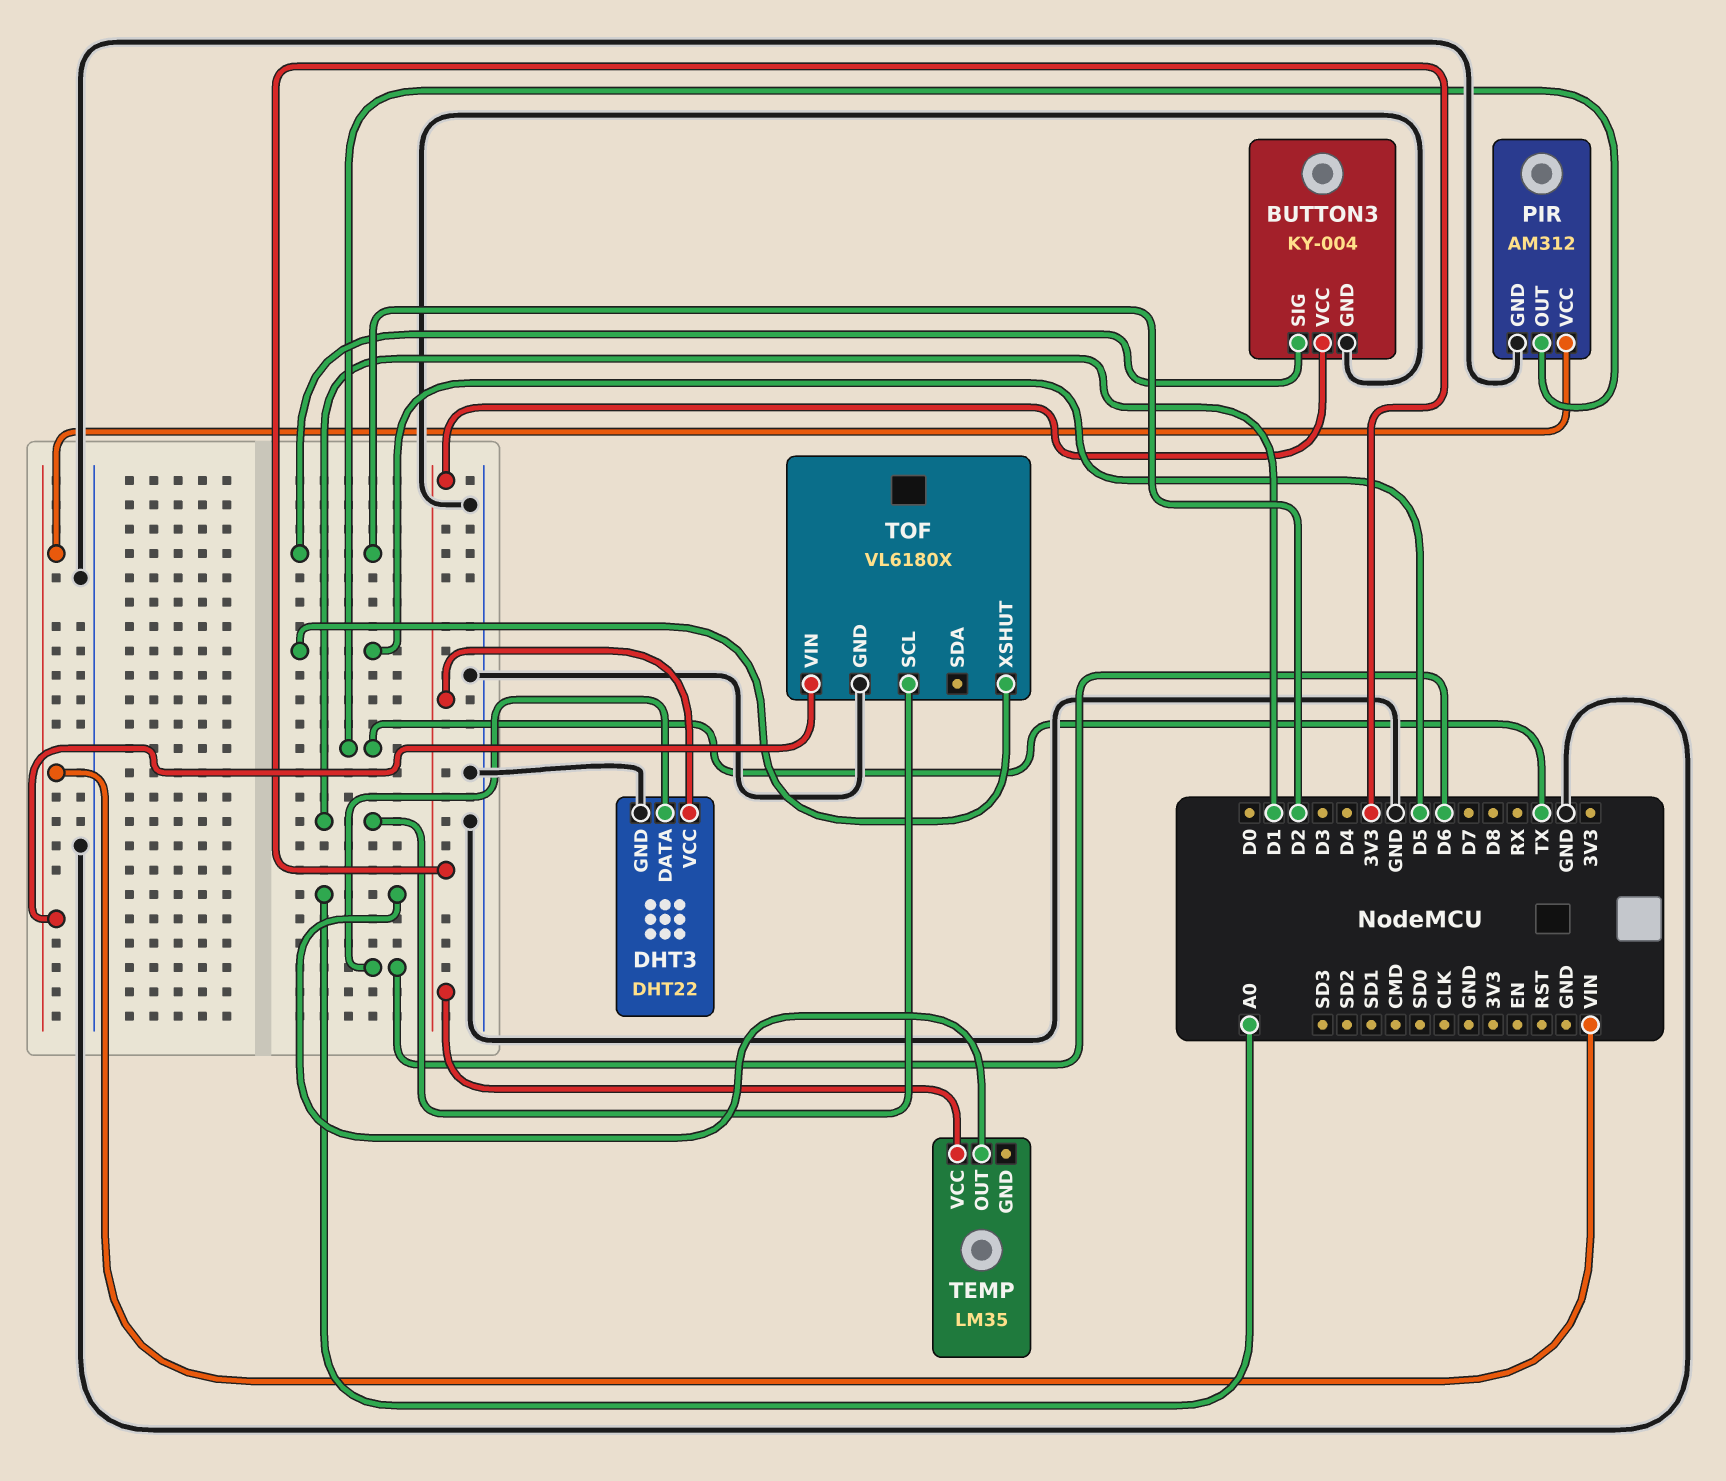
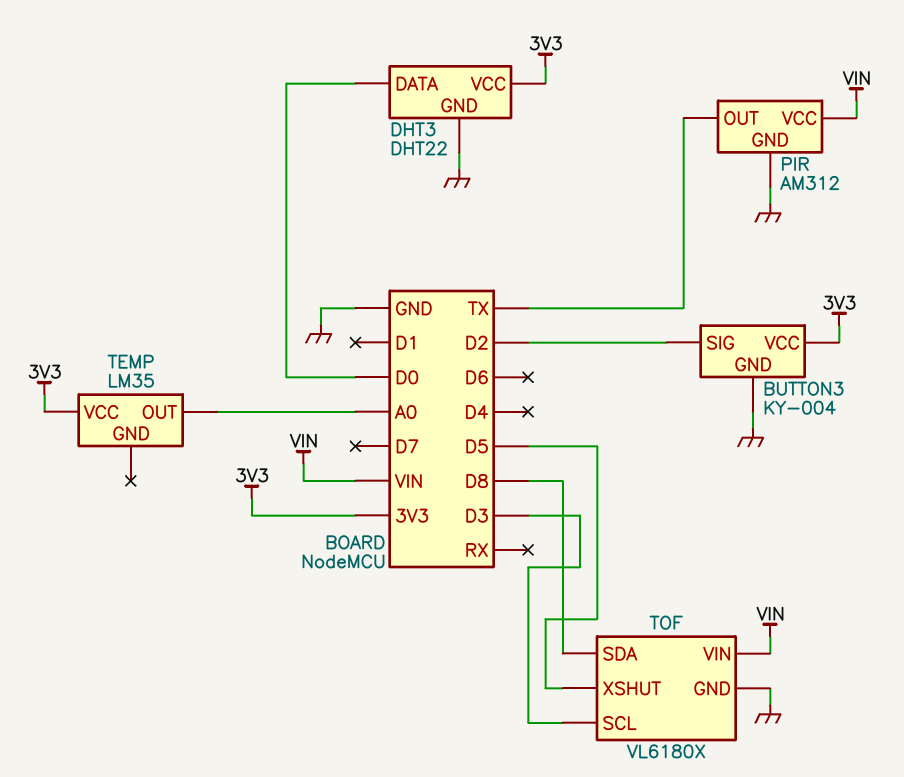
DHT3 pin DATA: D6 -> D0
TOF pin SCL: D1 -> D3
TOF pin SDA: none -> D8

